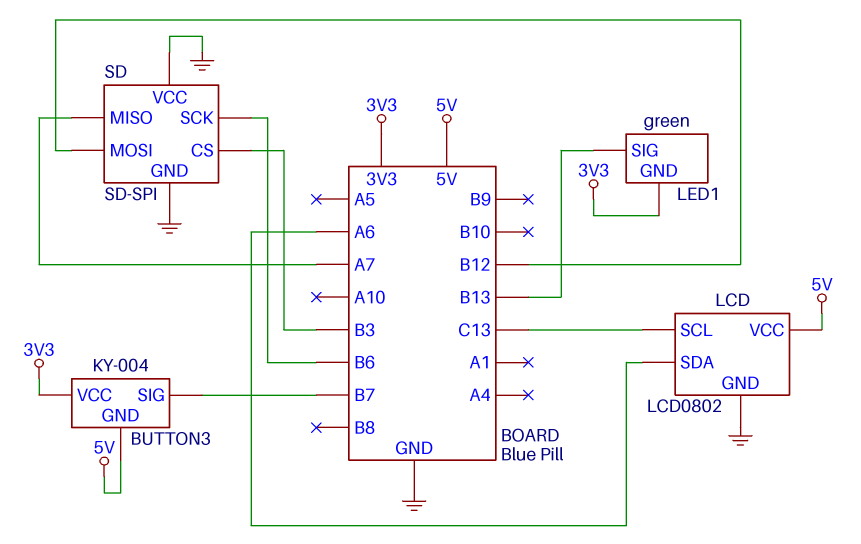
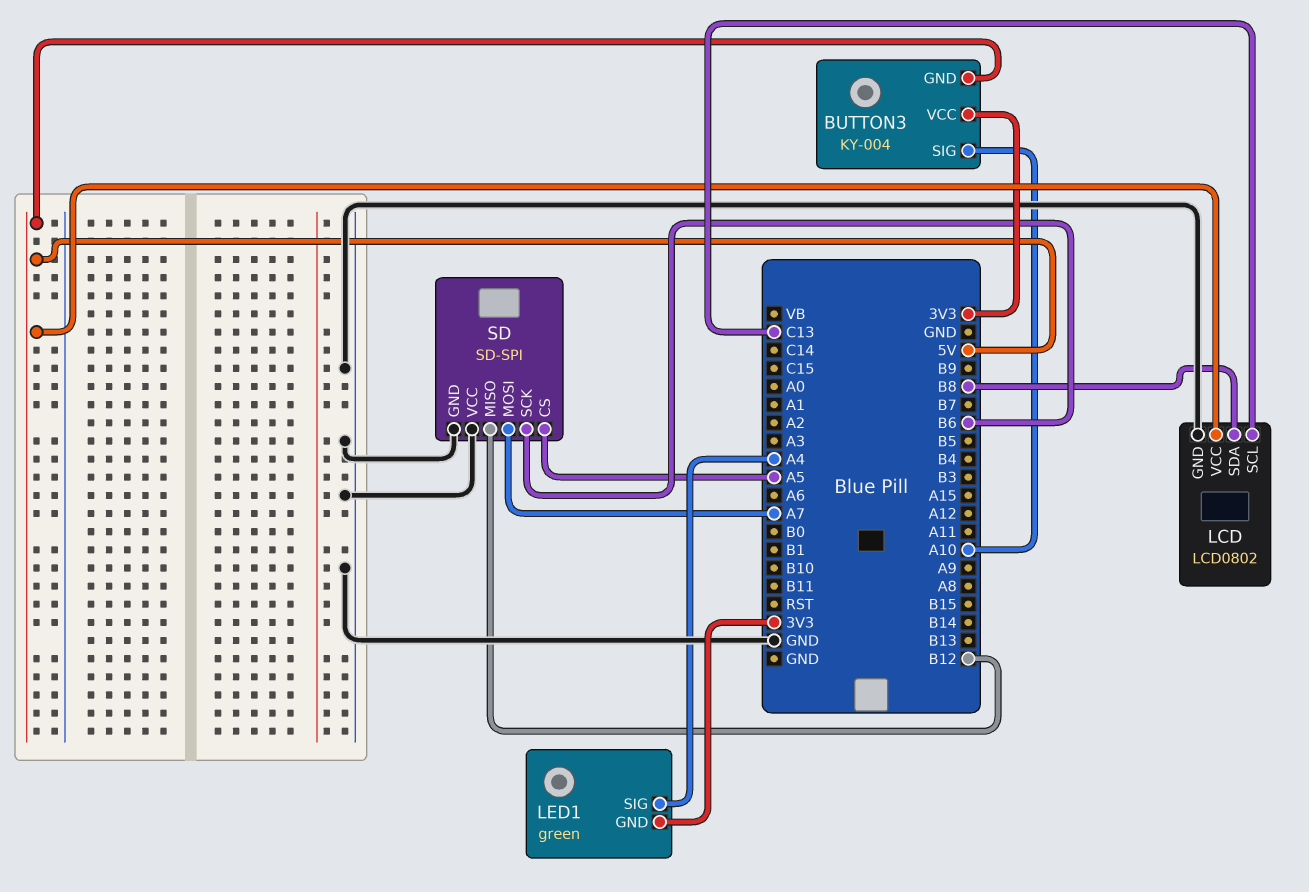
BUTTON3 pin SIG: B7 -> A10
LCD pin SDA: A6 -> B8
LED1 pin SIG: B13 -> A4
SD pin CS: B3 -> A5
SD pin MISO: A7 -> B12
SD pin MOSI: B12 -> A7

